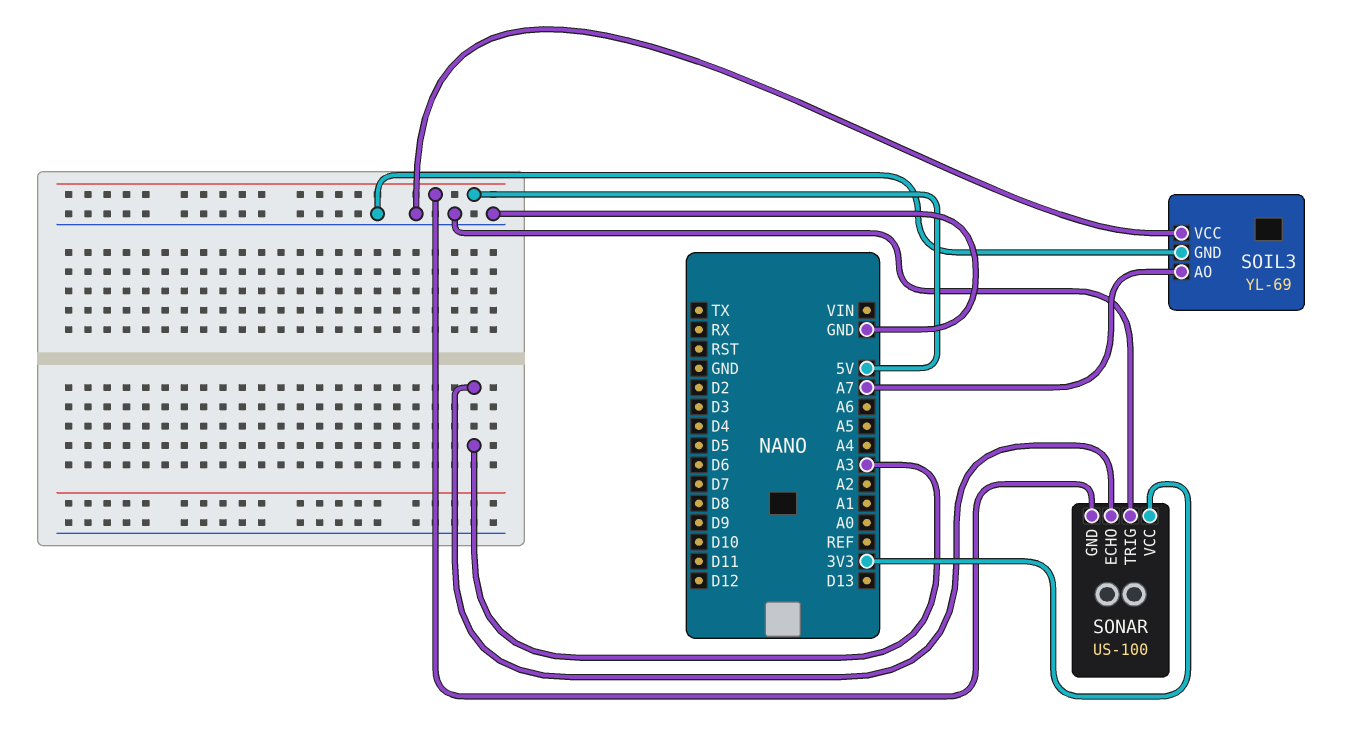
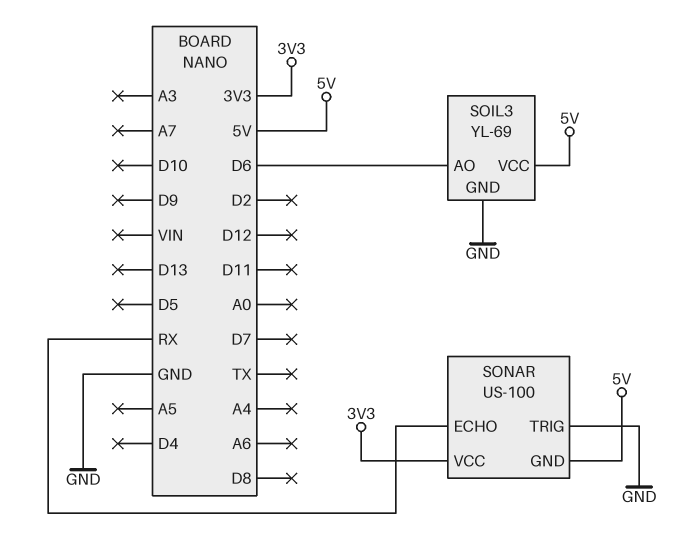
SOIL3 pin AO: A7 -> D6
SOIL3 pin VCC: GND -> 5V
SONAR pin ECHO: A3 -> RX

